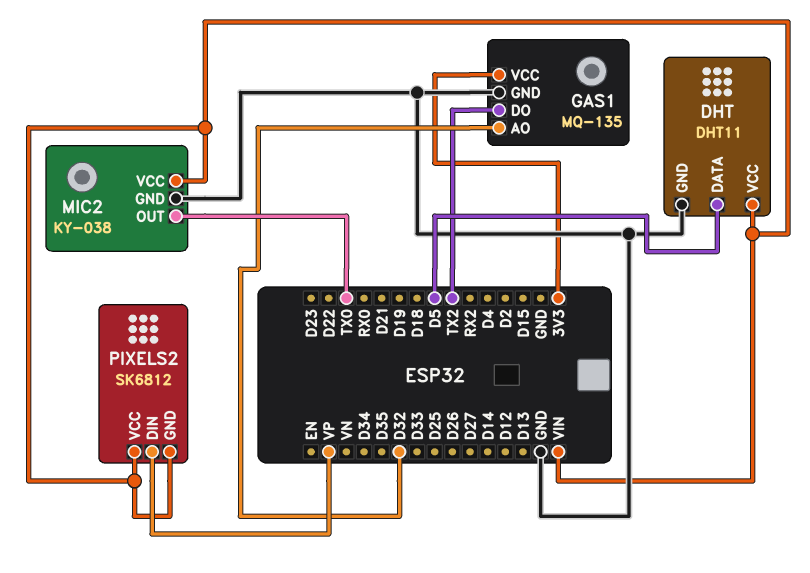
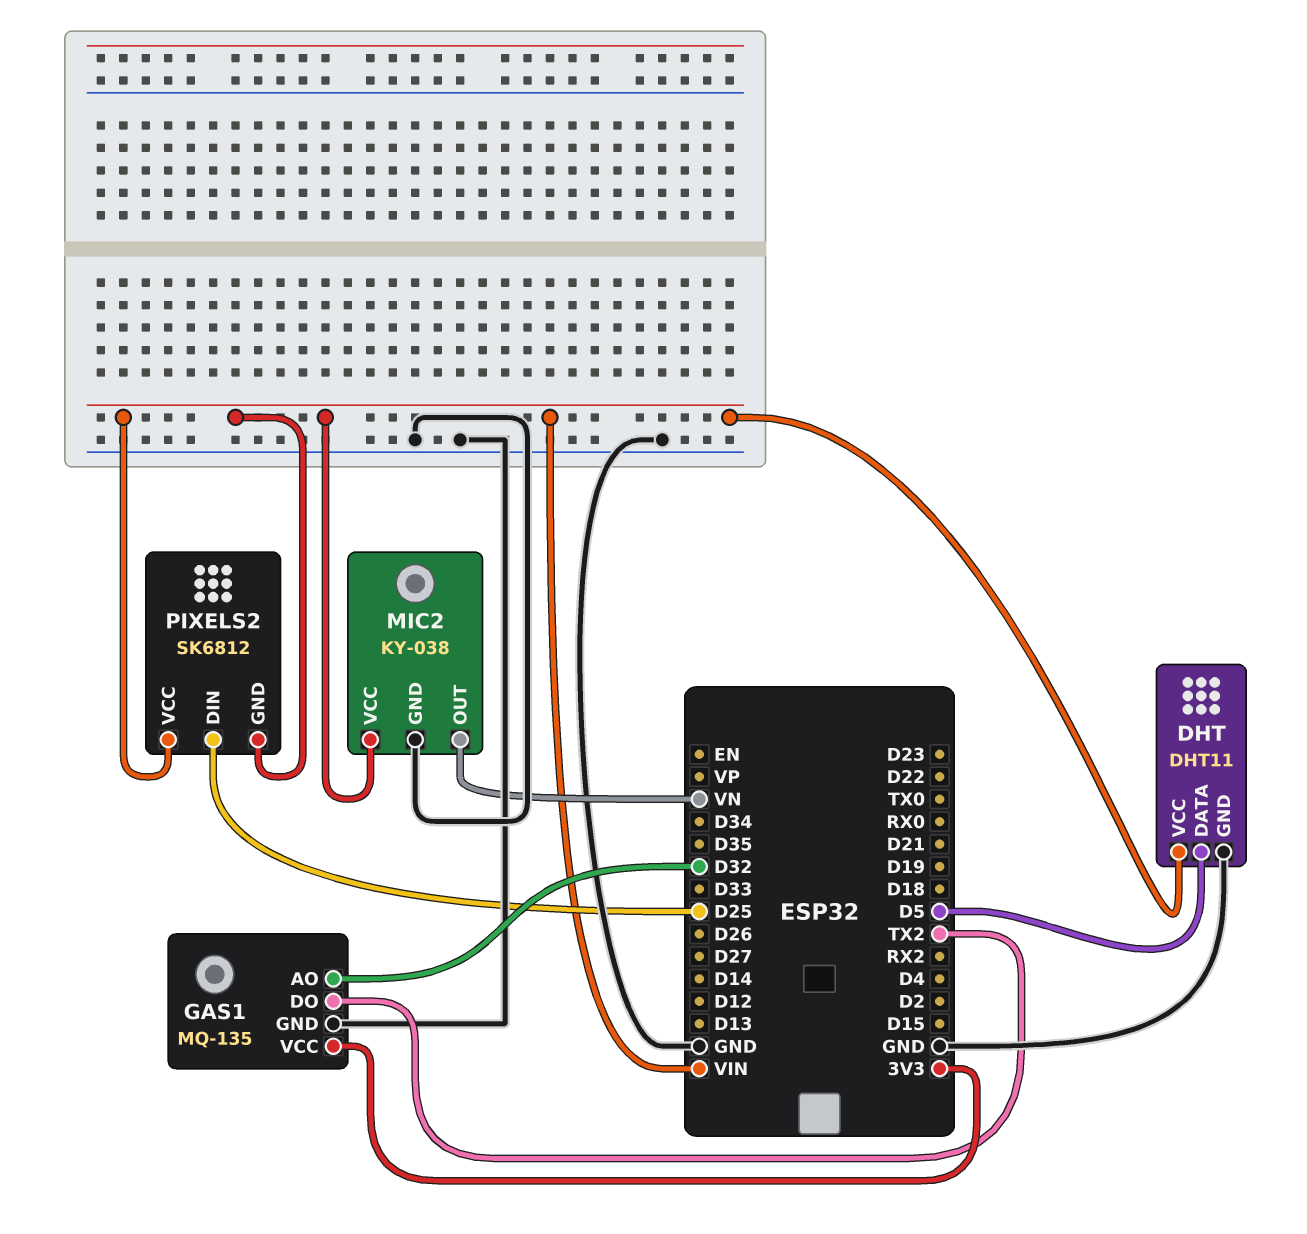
MIC2 pin OUT: TX0 -> VN
PIXELS2 pin DIN: VP -> D25

